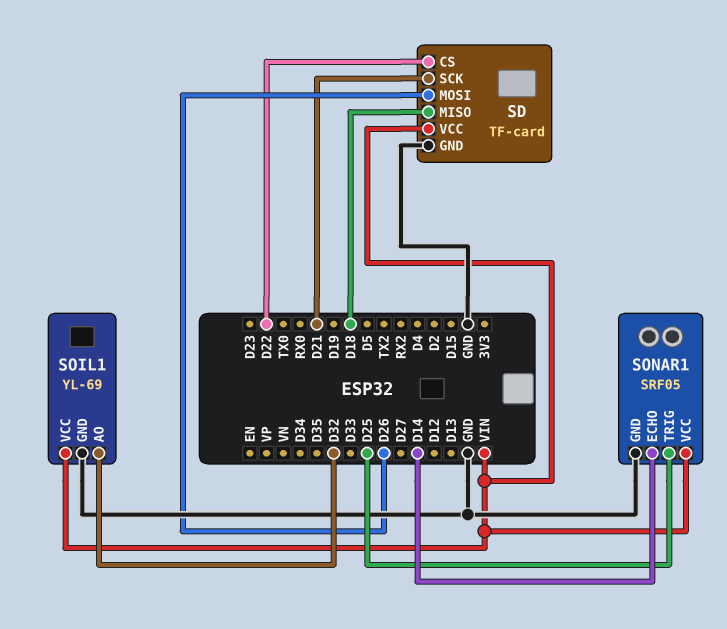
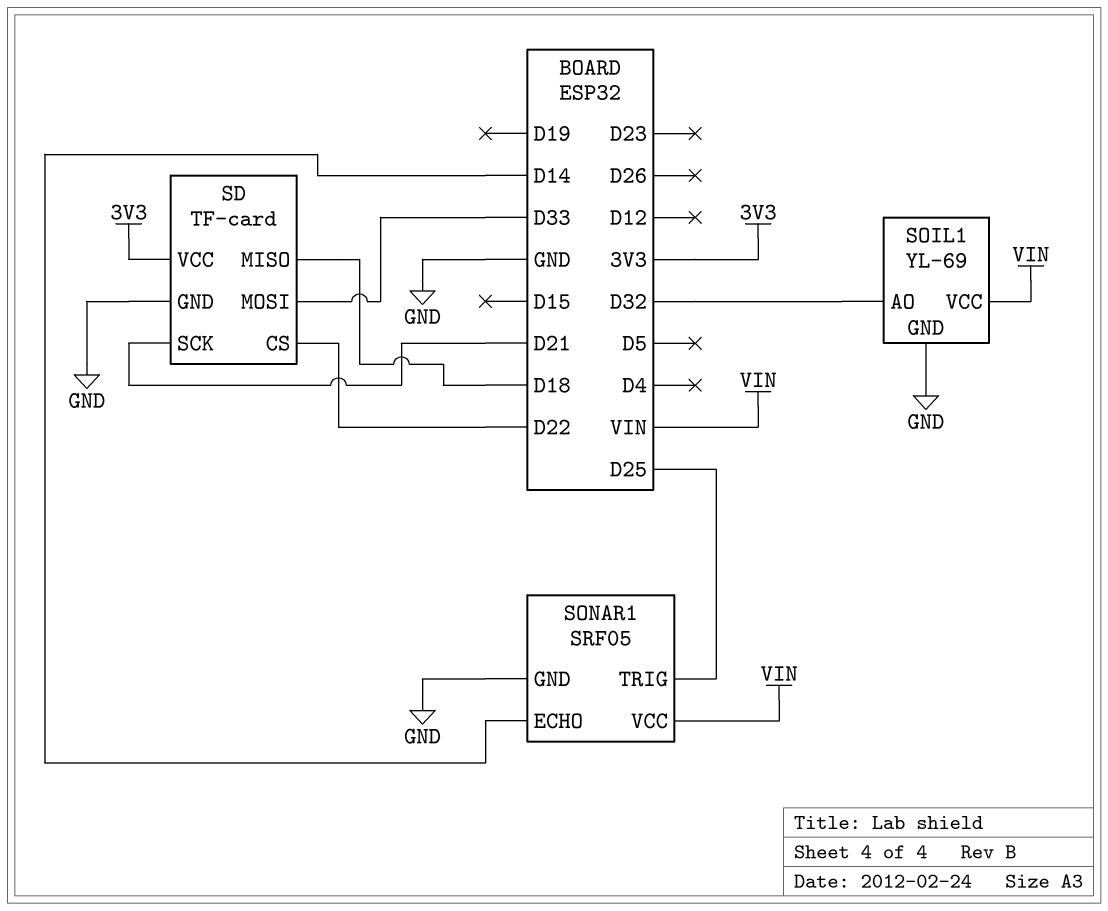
SD pin MOSI: D26 -> D33
SD pin VCC: VIN -> 3V3

